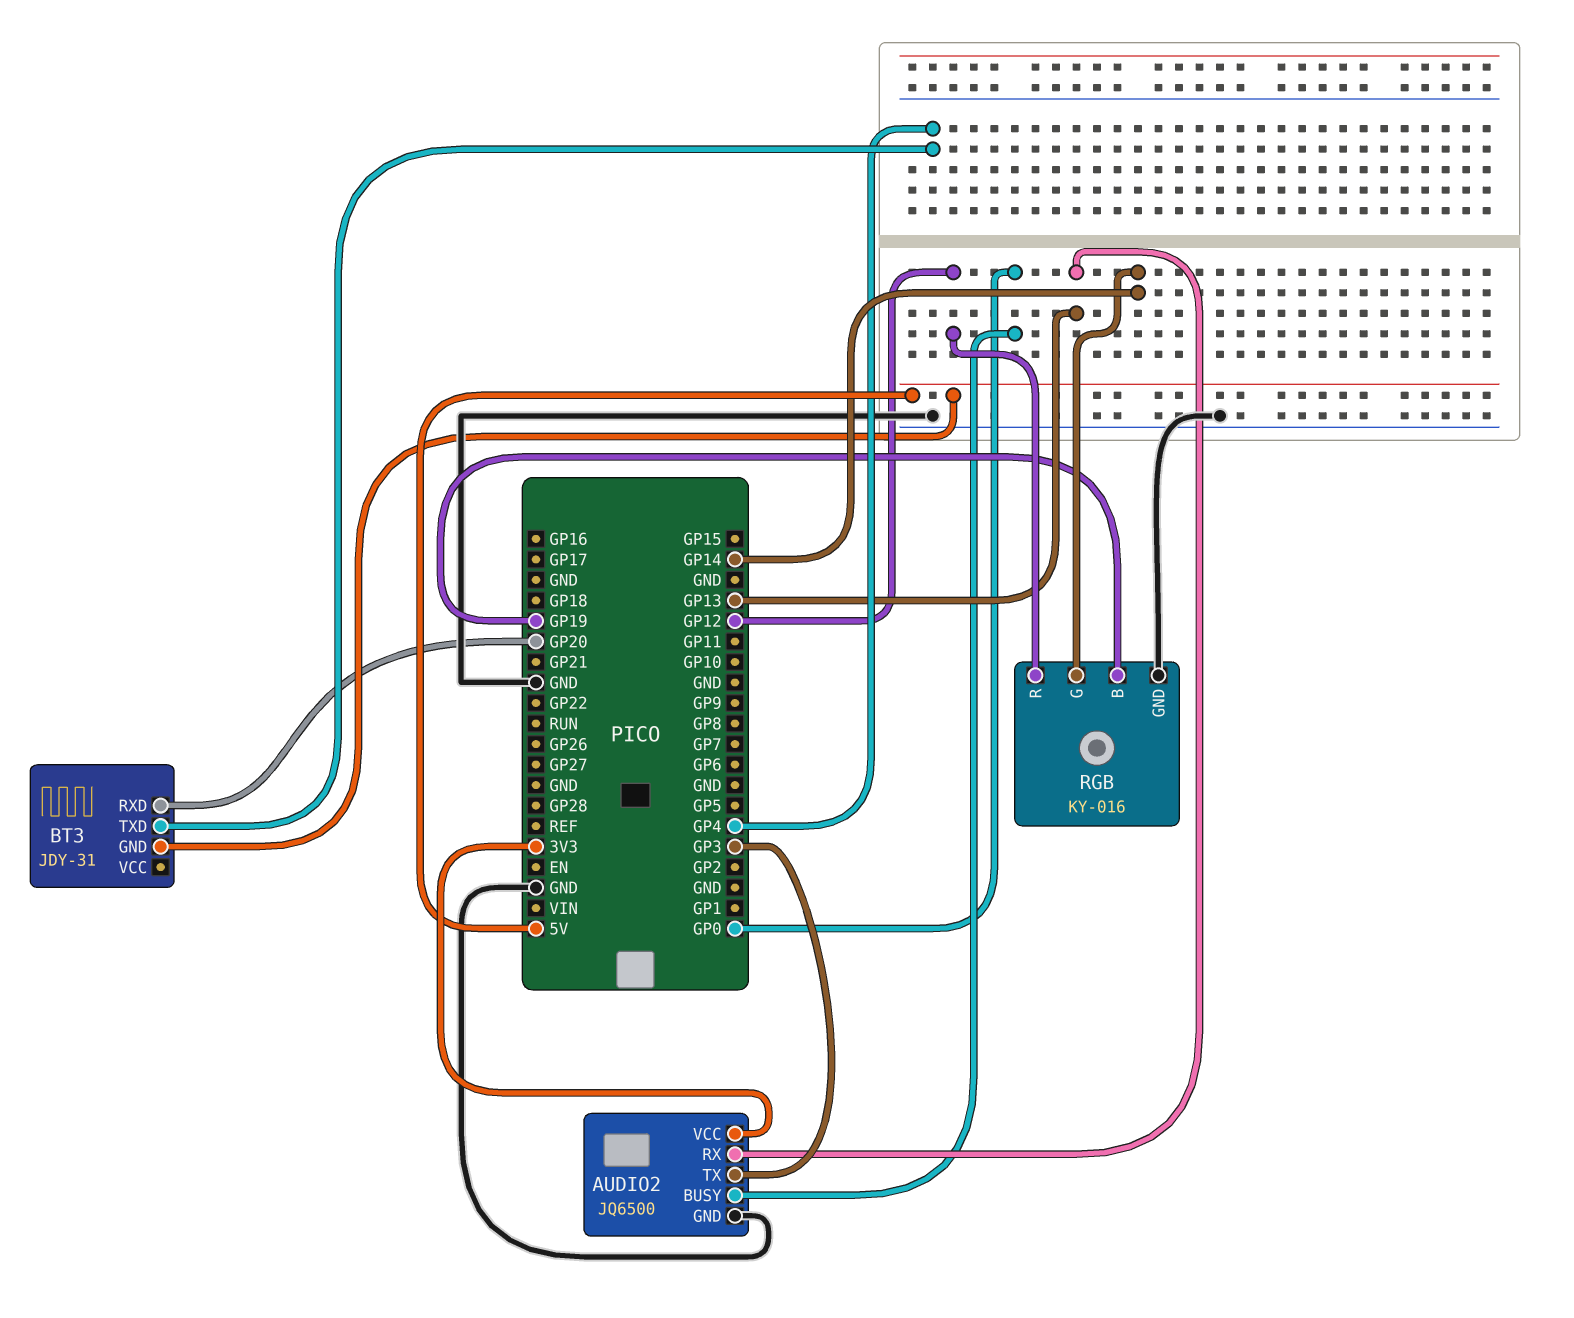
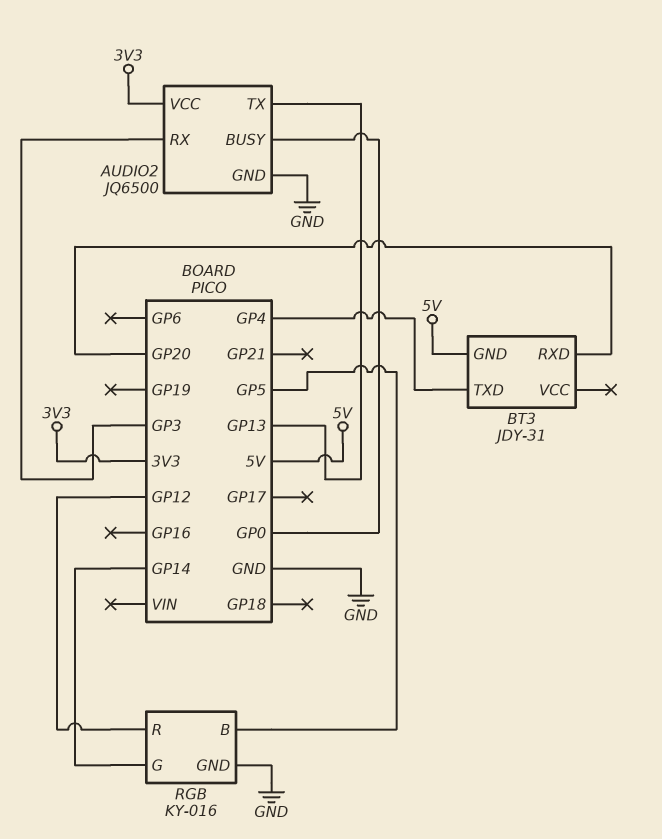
AUDIO2 pin RX: GP13 -> GP3
AUDIO2 pin TX: GP3 -> GP13
RGB pin B: GP19 -> GP5

